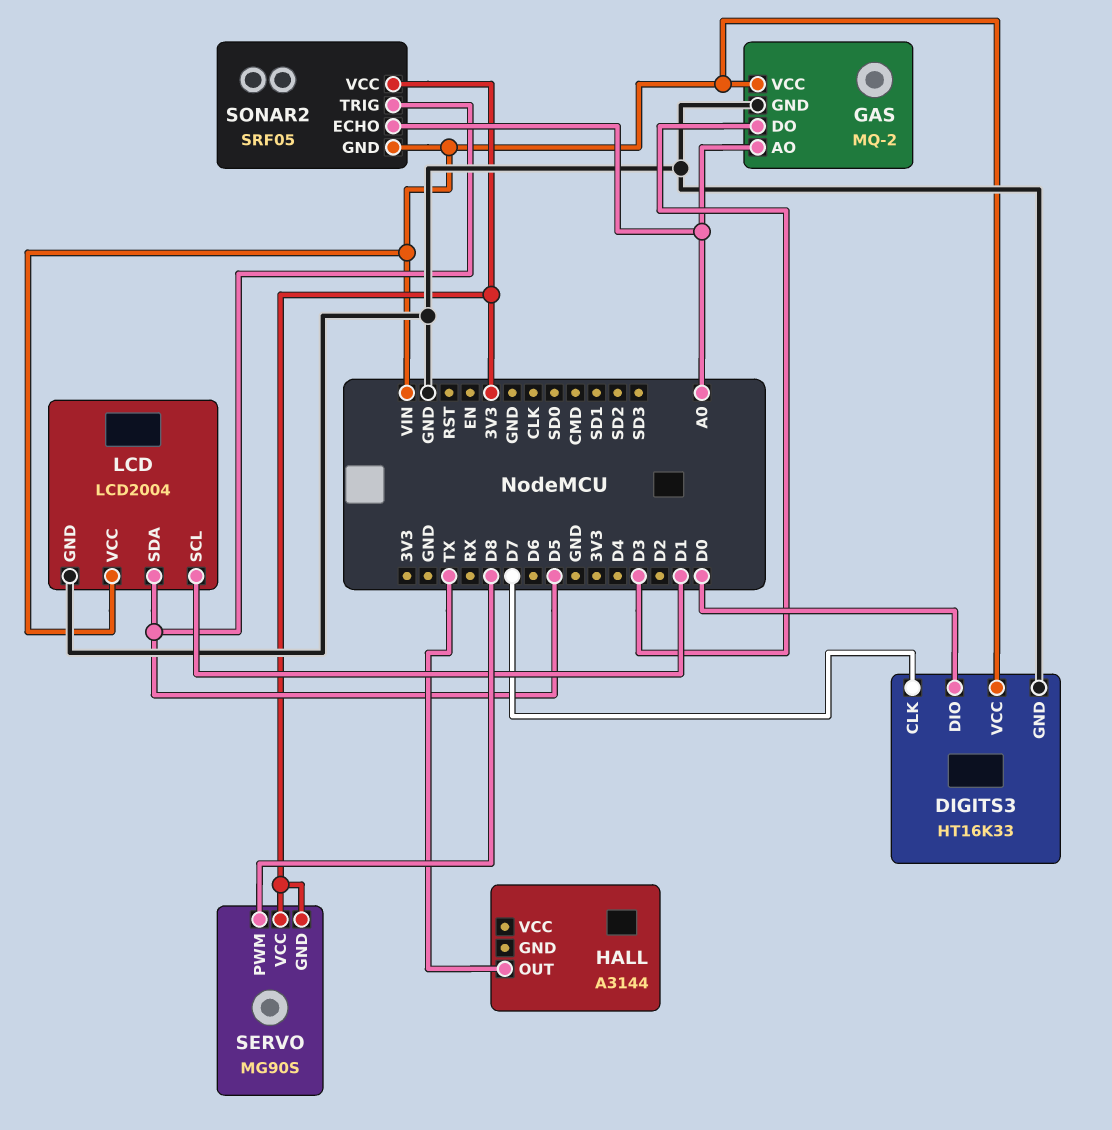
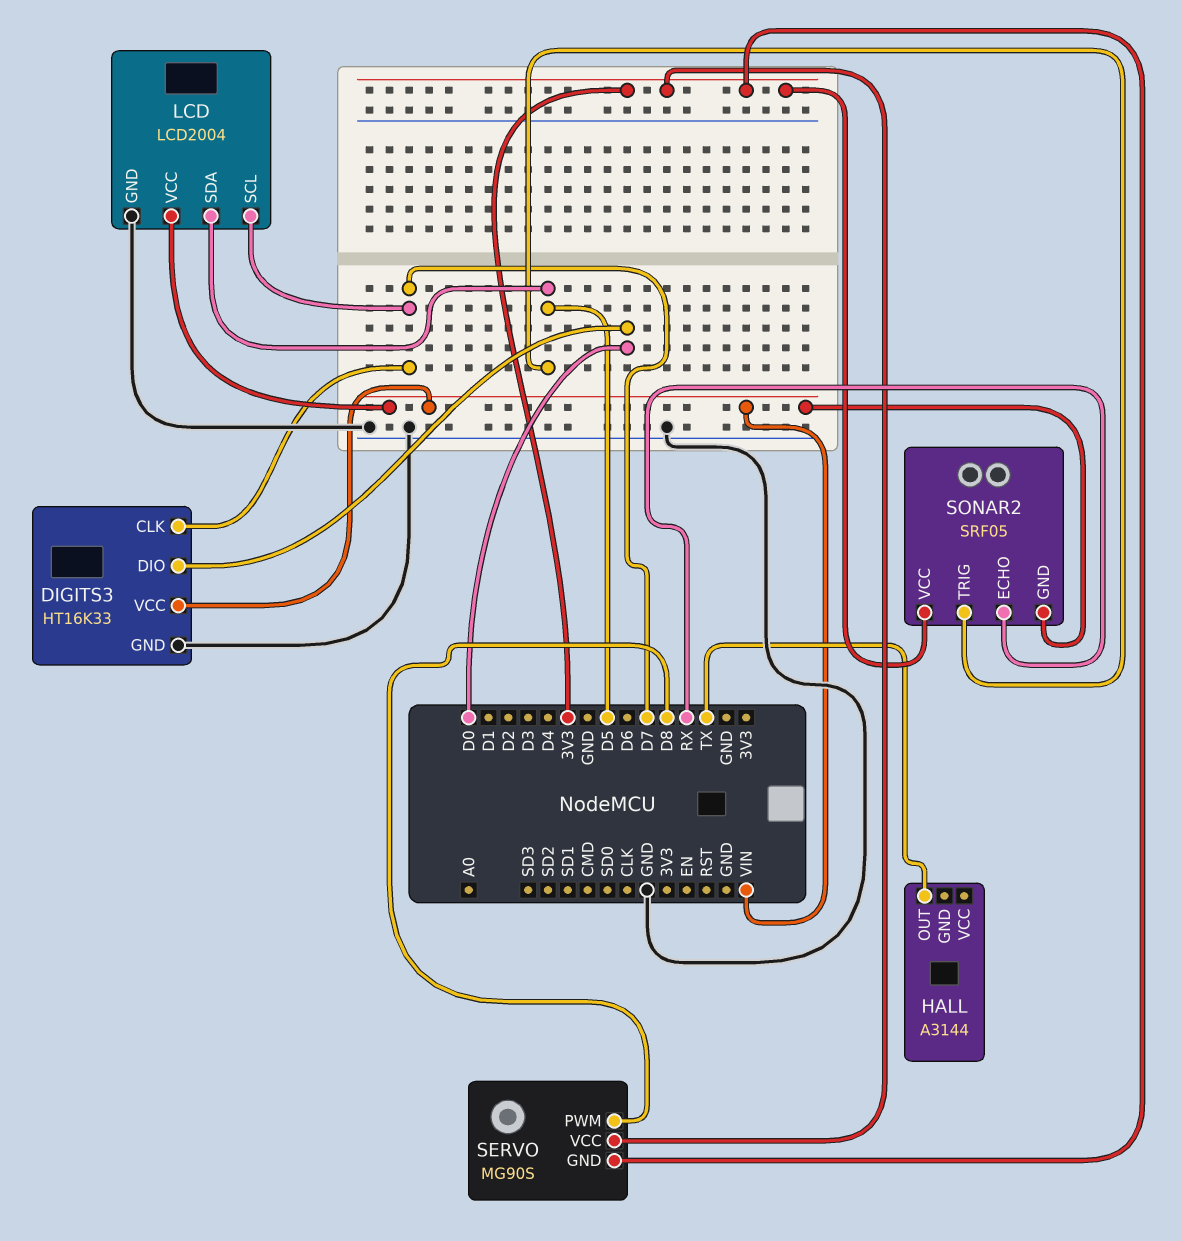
GAS: MQ-2 -> none
GAS pin AO: A0 -> none
GAS pin DO: D3 -> none
GAS pin GND: GND -> none
GAS pin VCC: VIN -> none
LCD pin SCL: D1 -> D7
SONAR2 pin ECHO: A0 -> RX

